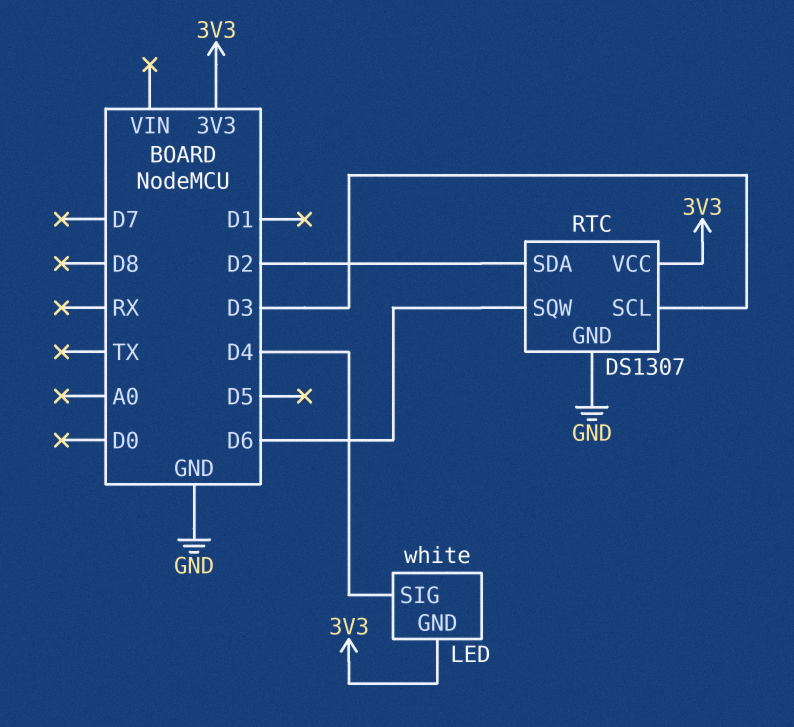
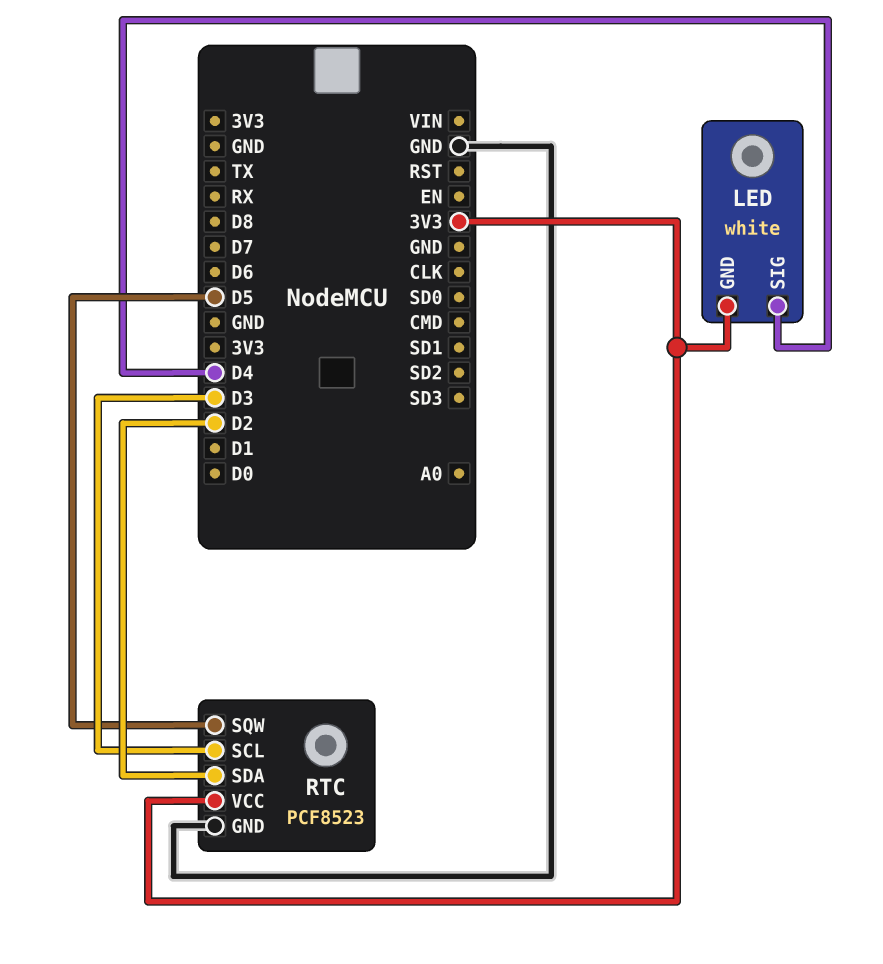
RTC: DS1307 -> PCF8523
RTC pin SQW: D6 -> D5

